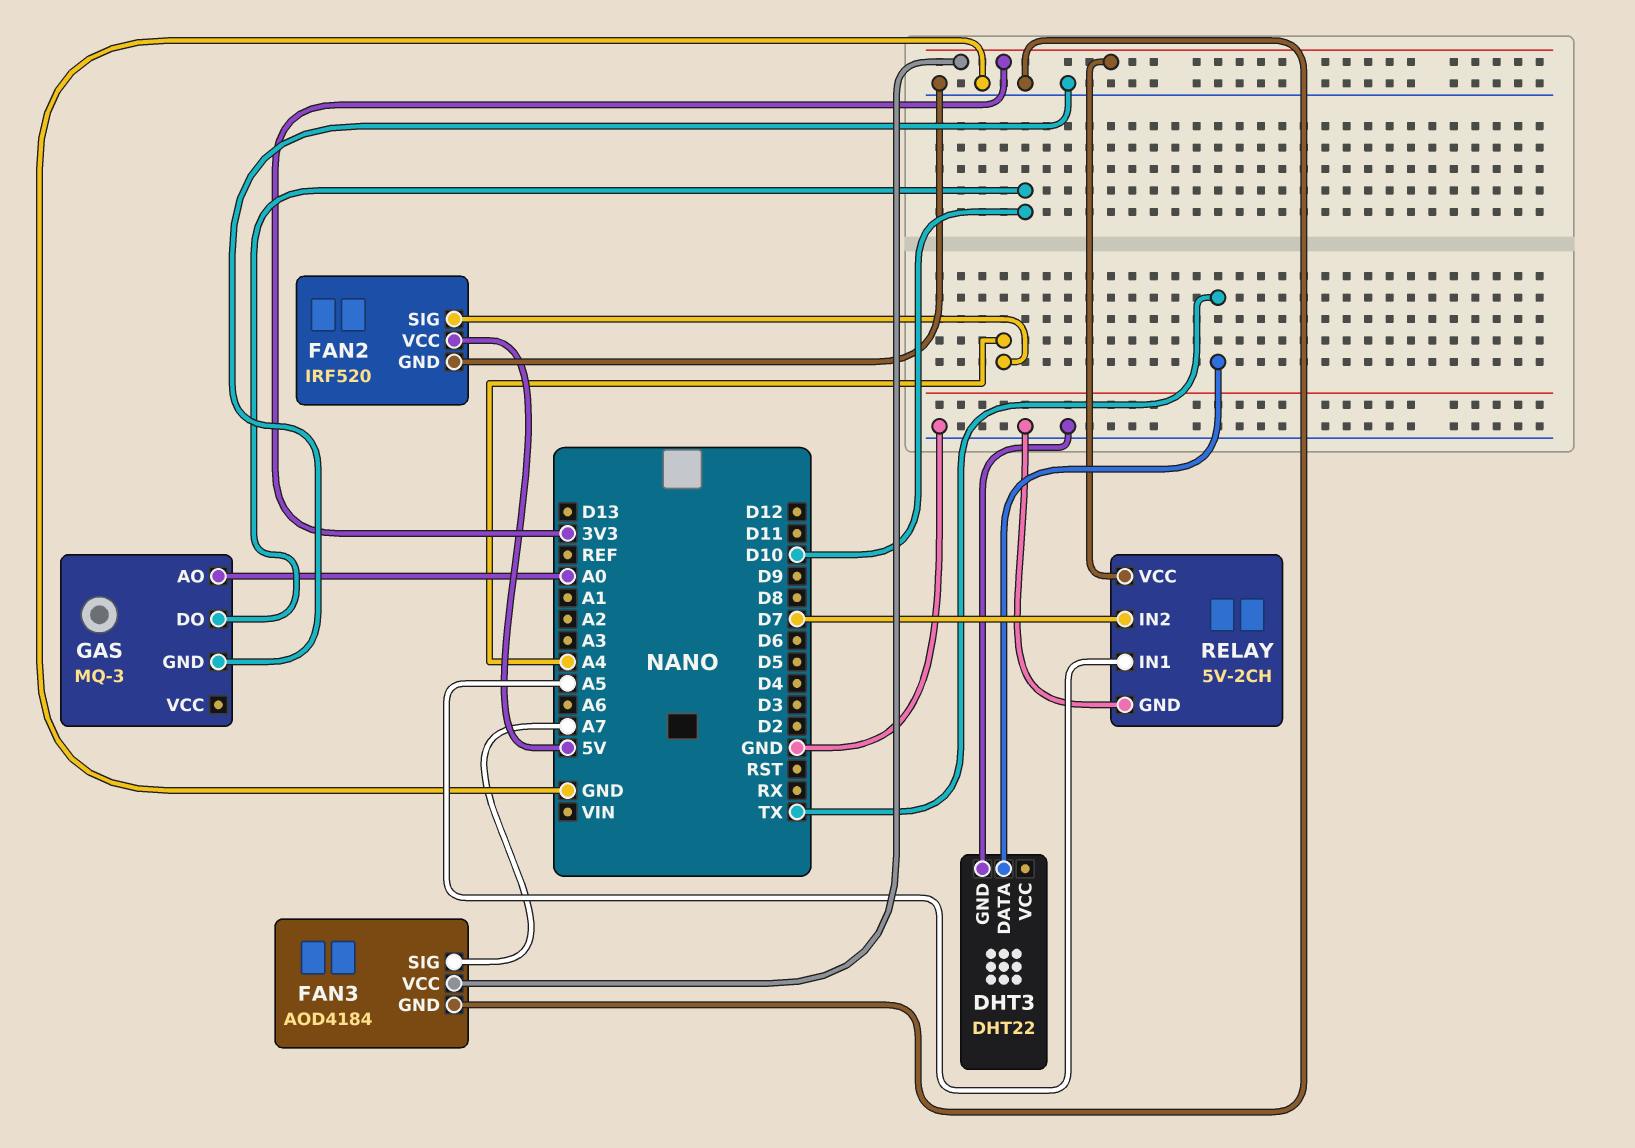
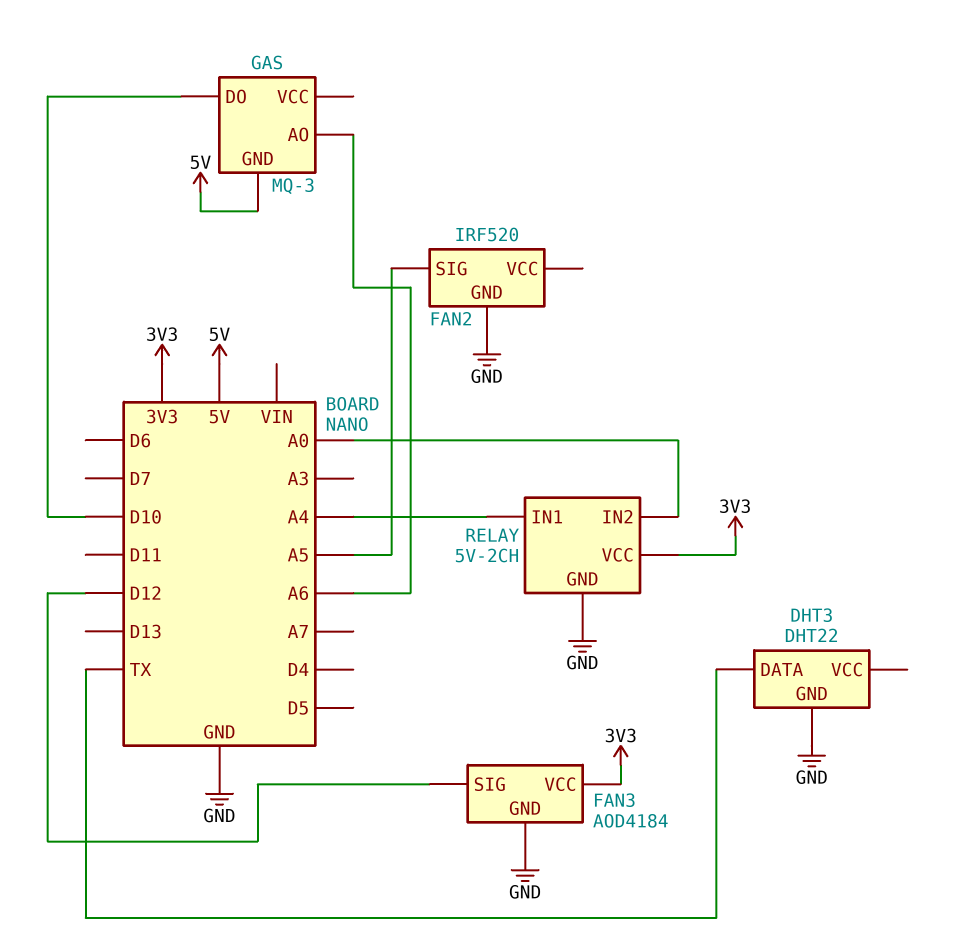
FAN2 pin SIG: A4 -> A5
FAN2 pin VCC: 5V -> none
FAN3 pin SIG: A7 -> D12
GAS pin AO: A0 -> A6
GAS pin GND: GND -> 5V
RELAY pin IN1: A5 -> A4
RELAY pin IN2: D7 -> A0

